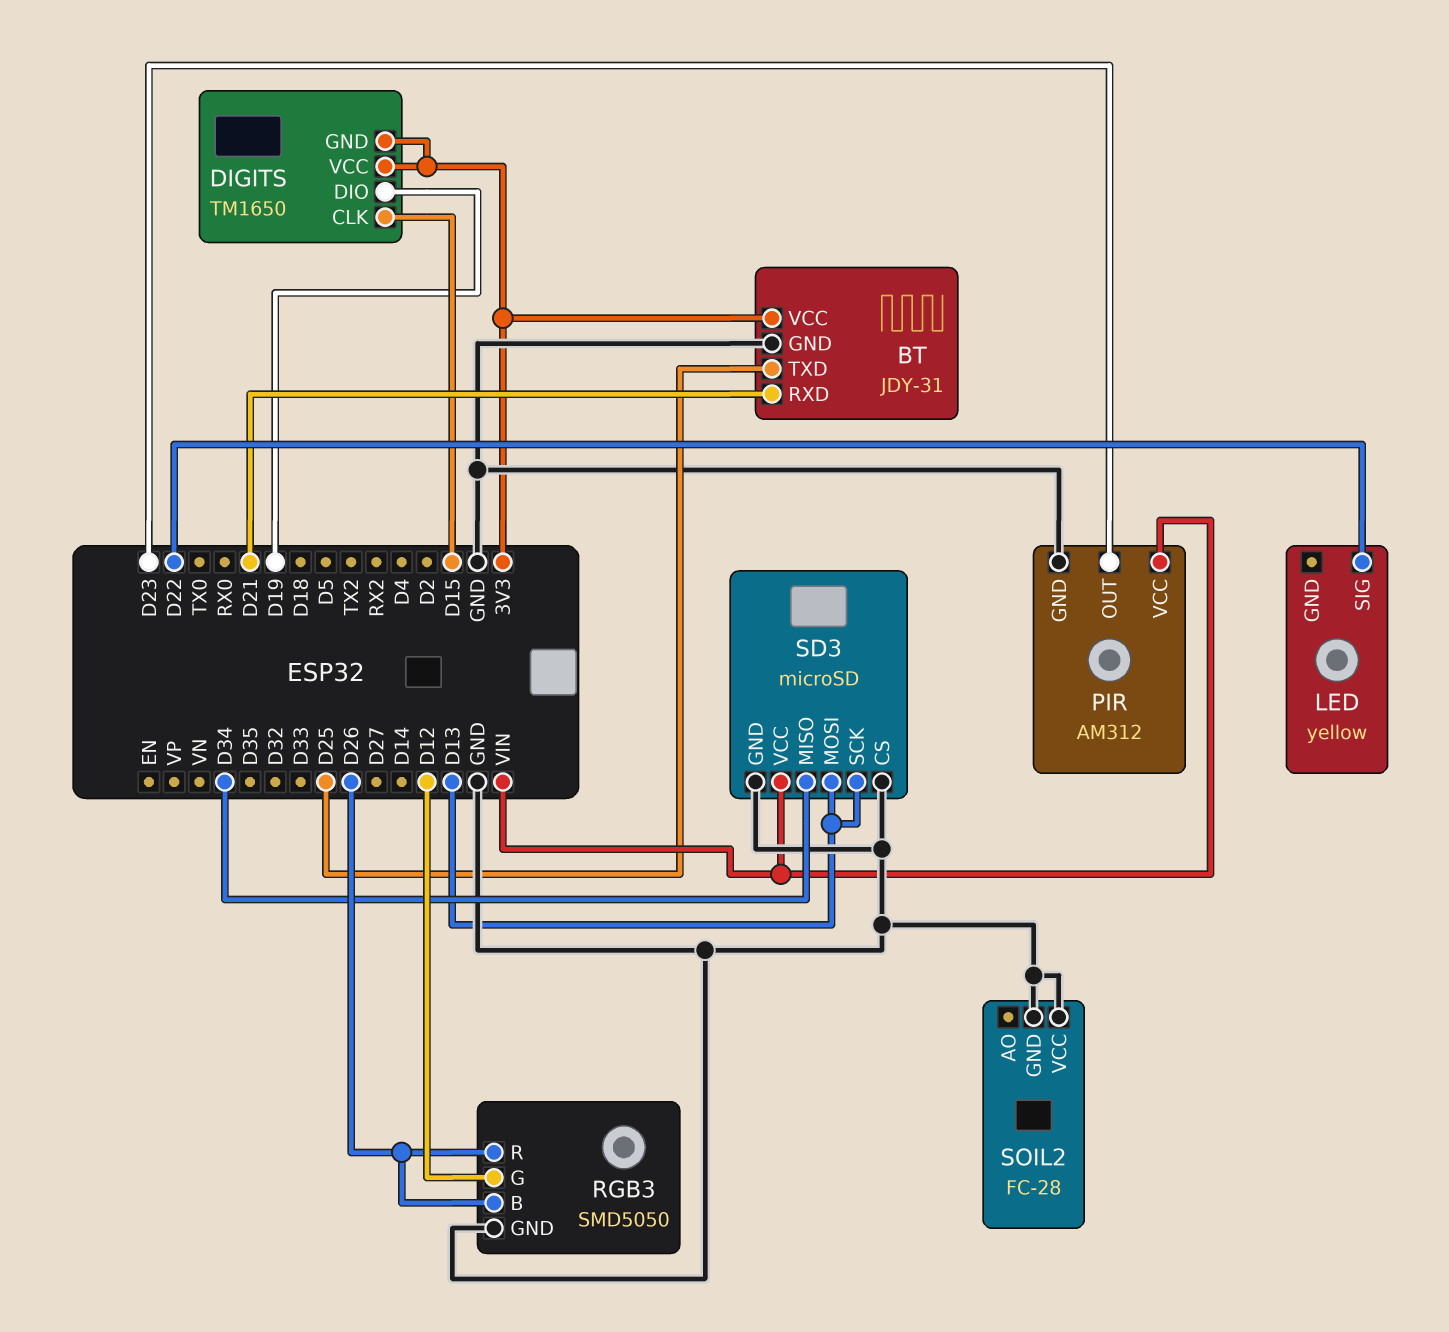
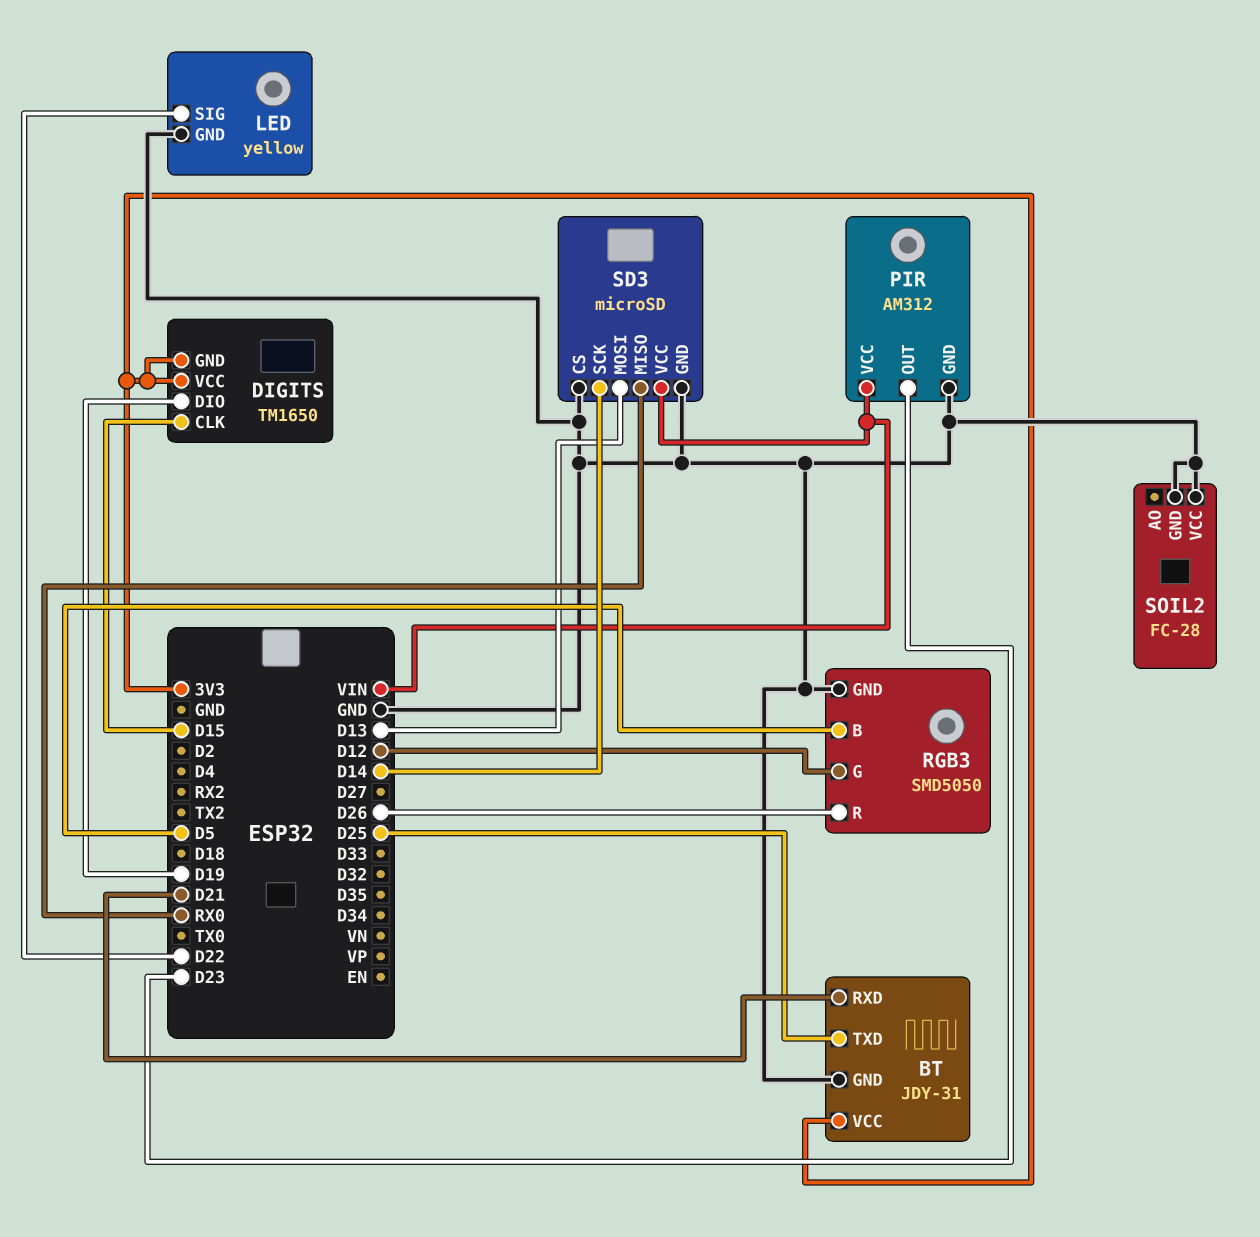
LED pin GND: none -> GND
RGB3 pin B: D26 -> D5
SD3 pin MISO: D34 -> RX0
SD3 pin SCK: D13 -> D14

